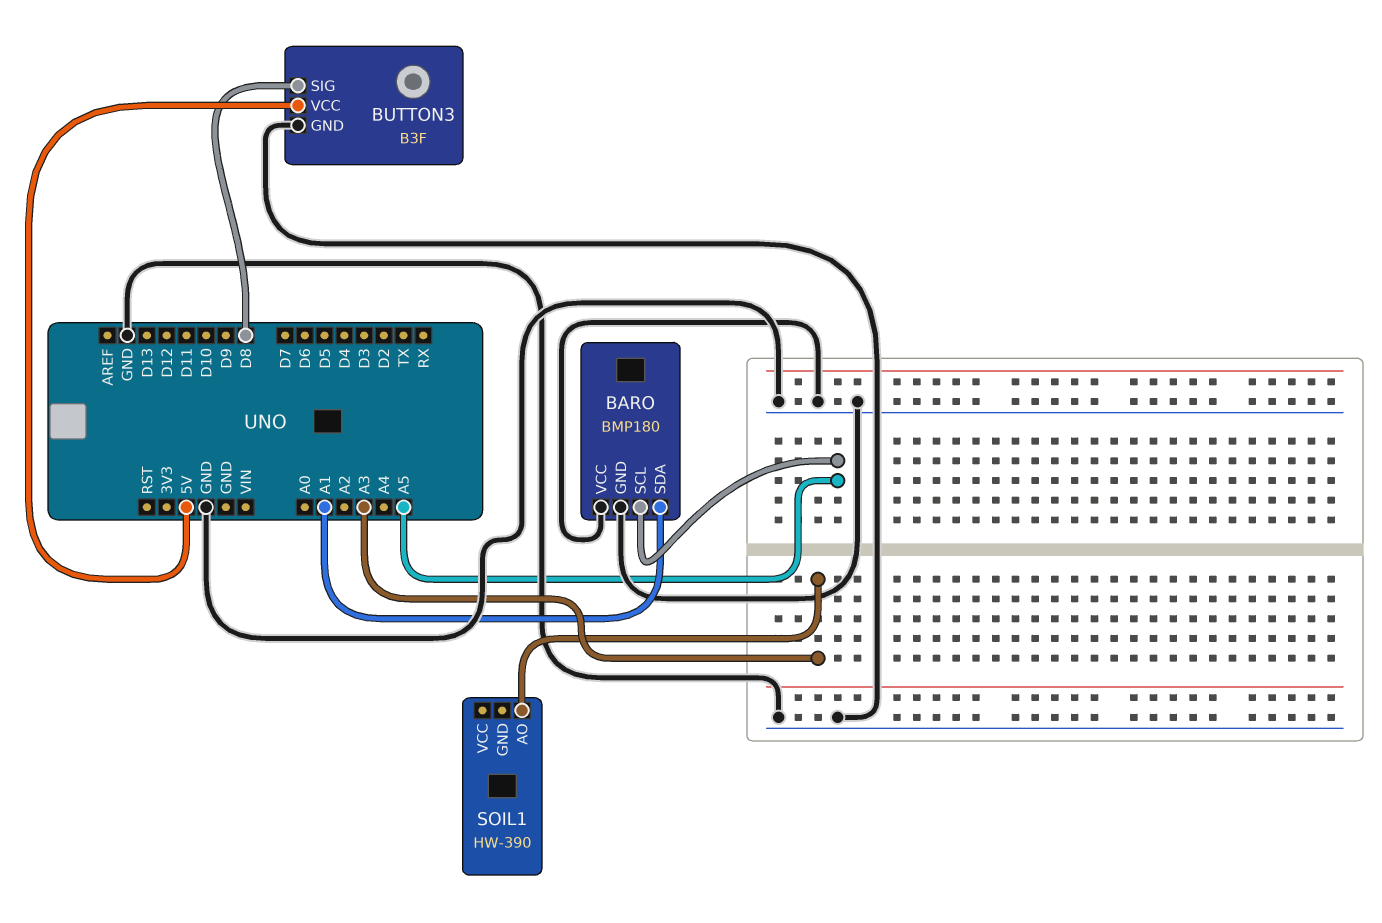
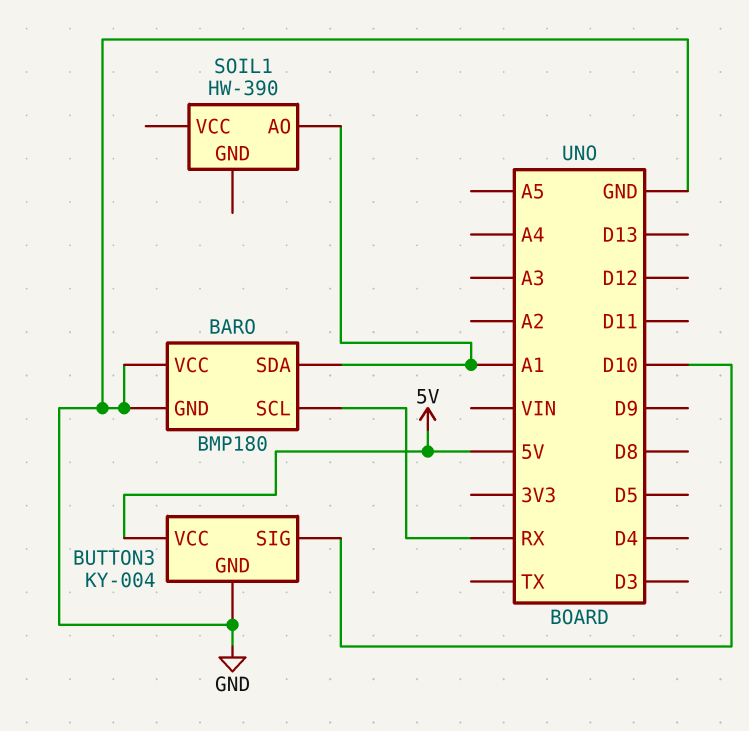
BARO pin SCL: A5 -> RX
BUTTON3: B3F -> KY-004
BUTTON3 pin SIG: D8 -> D10
SOIL1 pin AO: A3 -> A1

